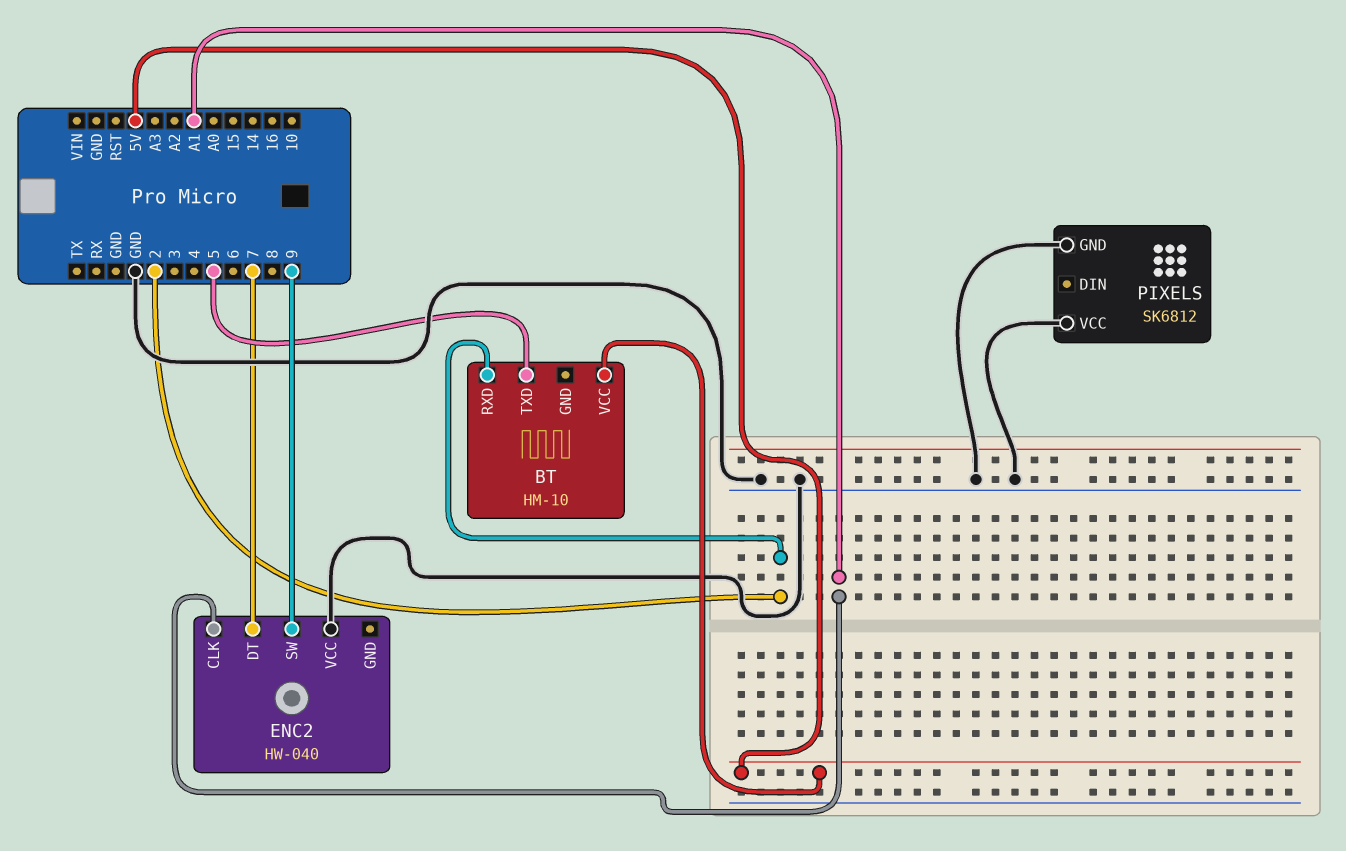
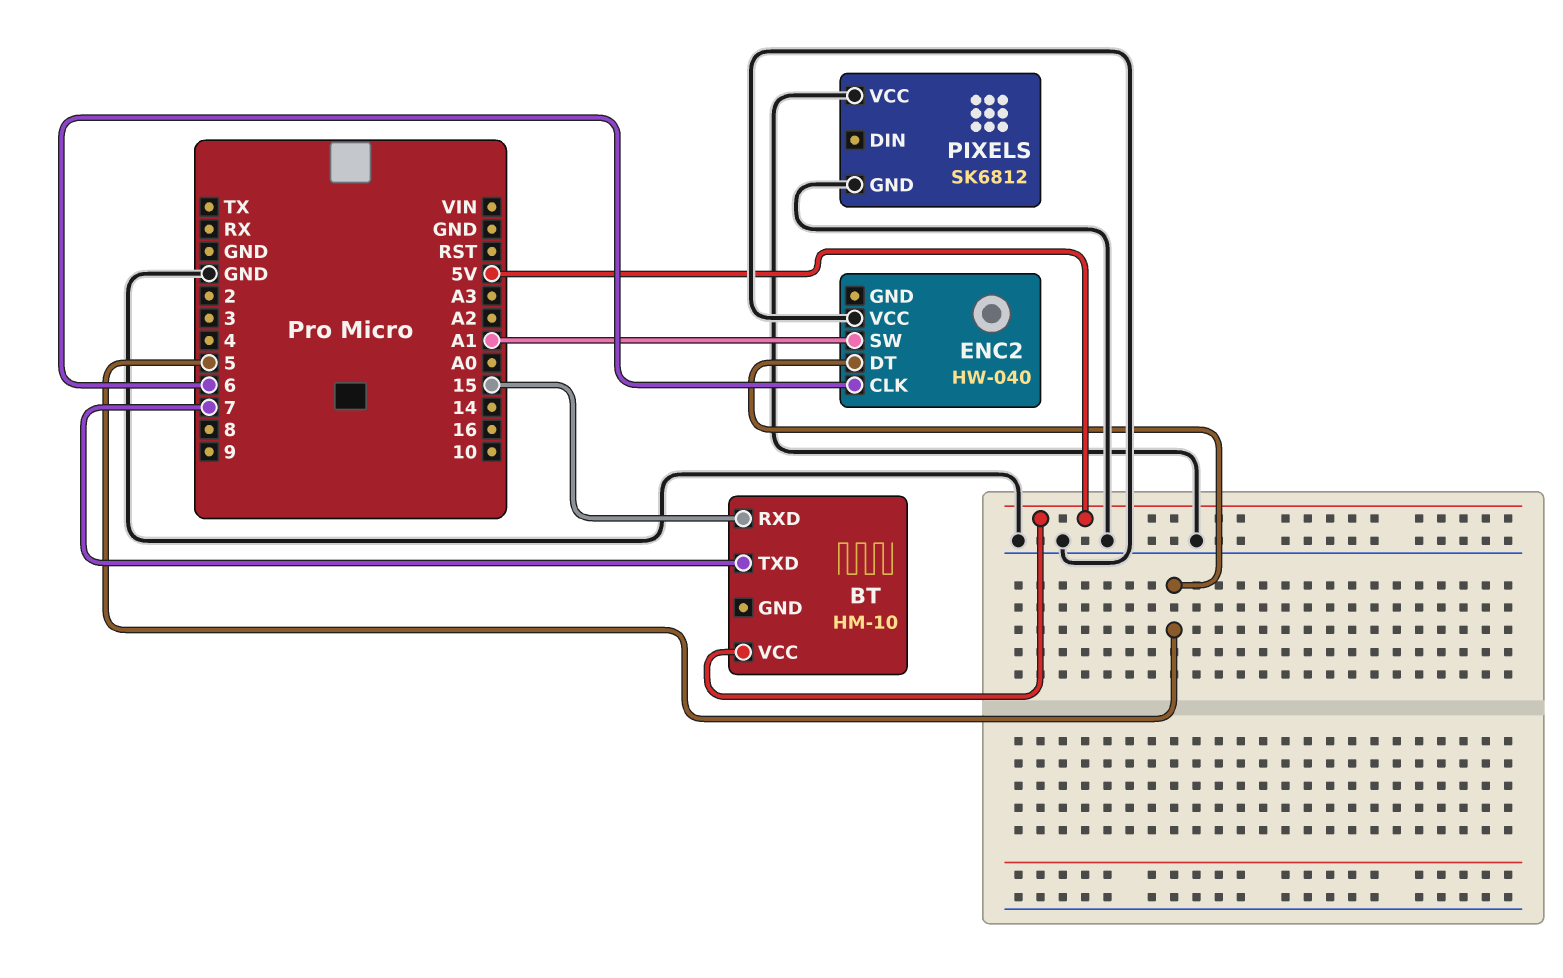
BT pin RXD: 2 -> 15
BT pin TXD: 5 -> 7
ENC2 pin CLK: A1 -> 6
ENC2 pin DT: 7 -> 5
ENC2 pin SW: 9 -> A1

